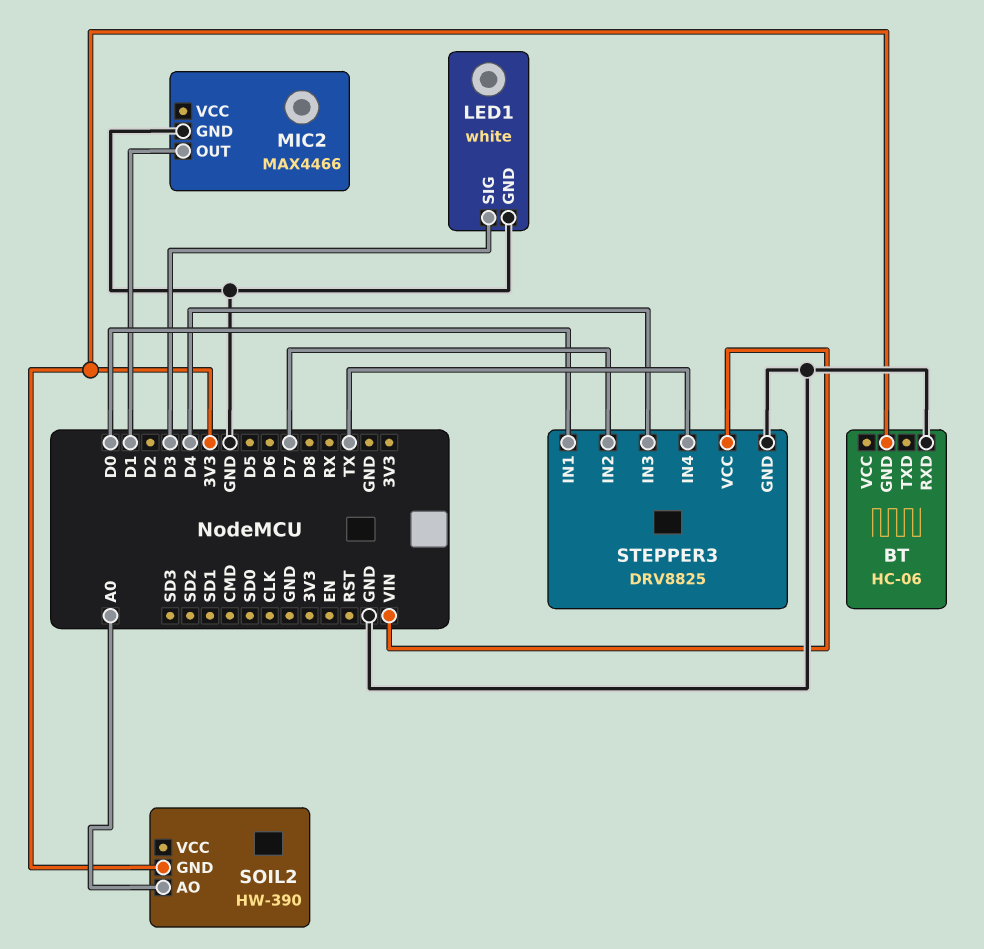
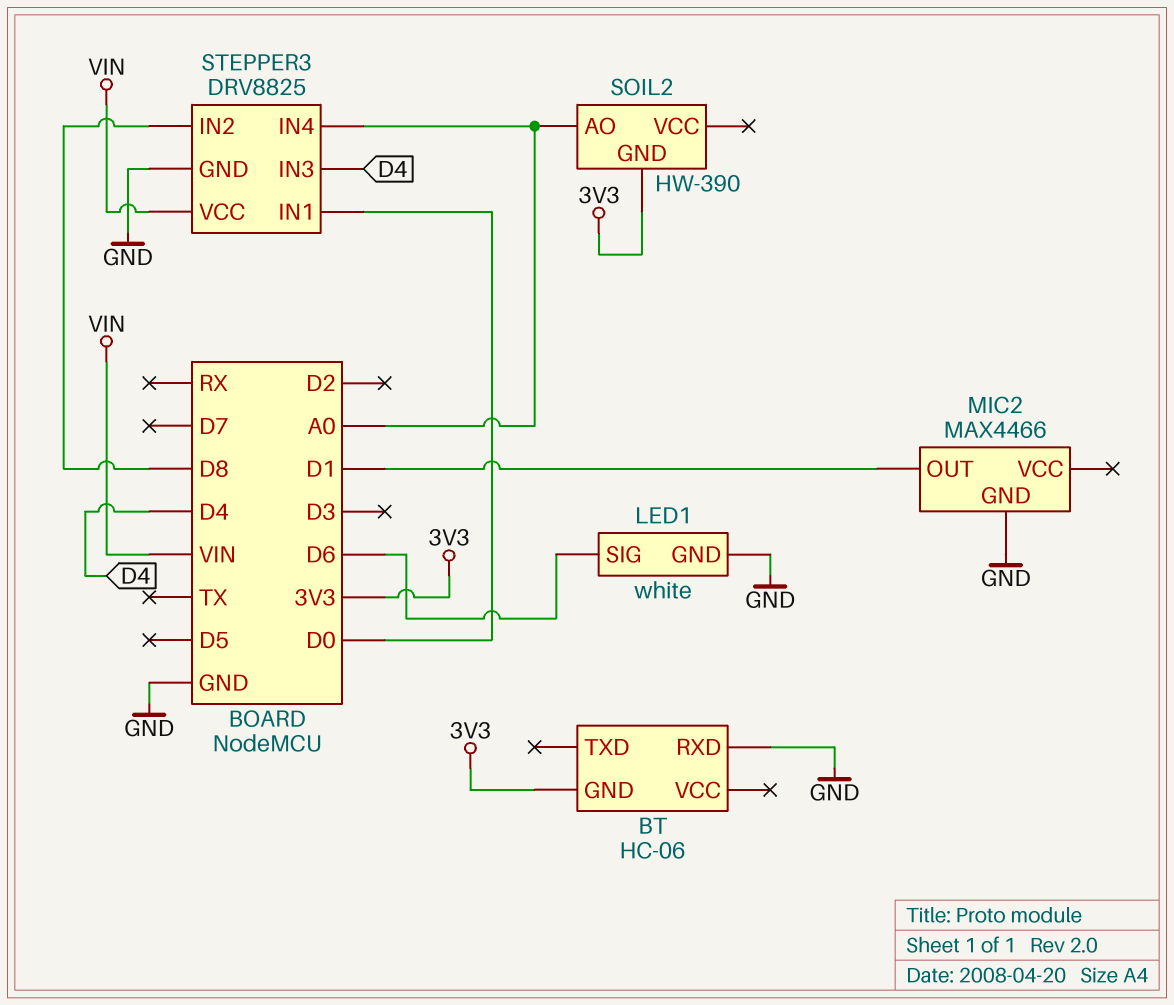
LED1 pin SIG: D3 -> D6
STEPPER3 pin IN2: D7 -> D8
STEPPER3 pin IN4: TX -> A0

